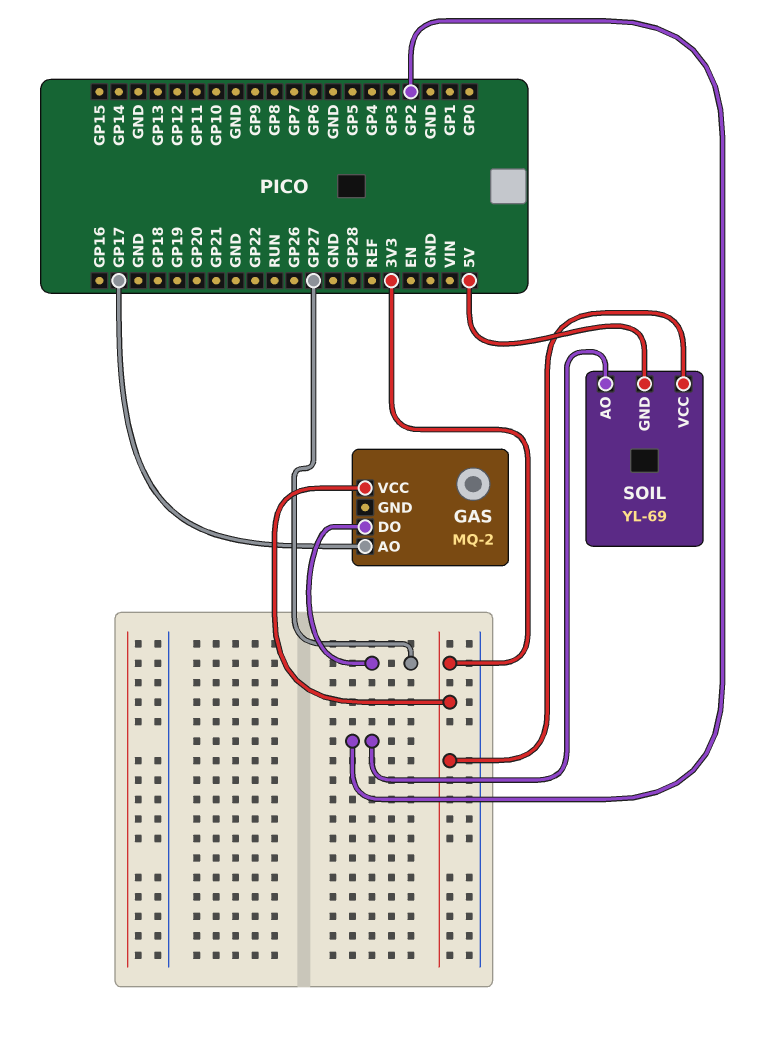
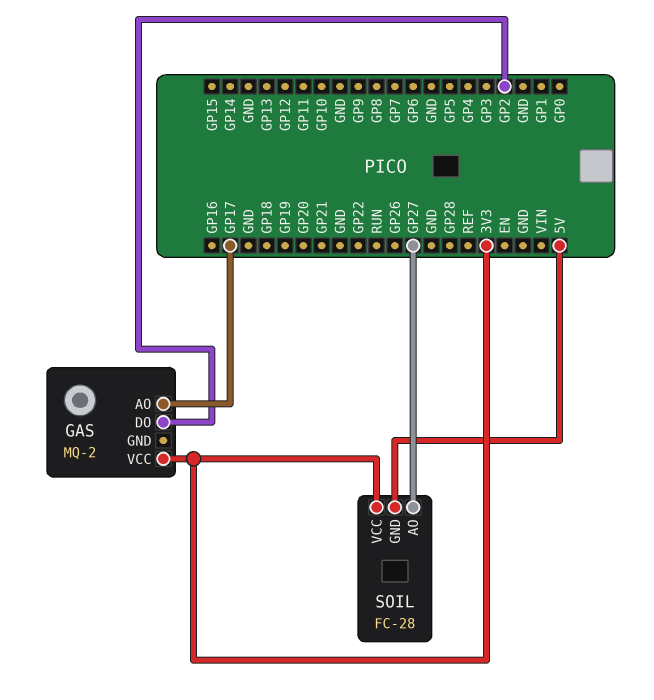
GAS pin DO: GP27 -> GP2
SOIL: YL-69 -> FC-28
SOIL pin AO: GP2 -> GP27

